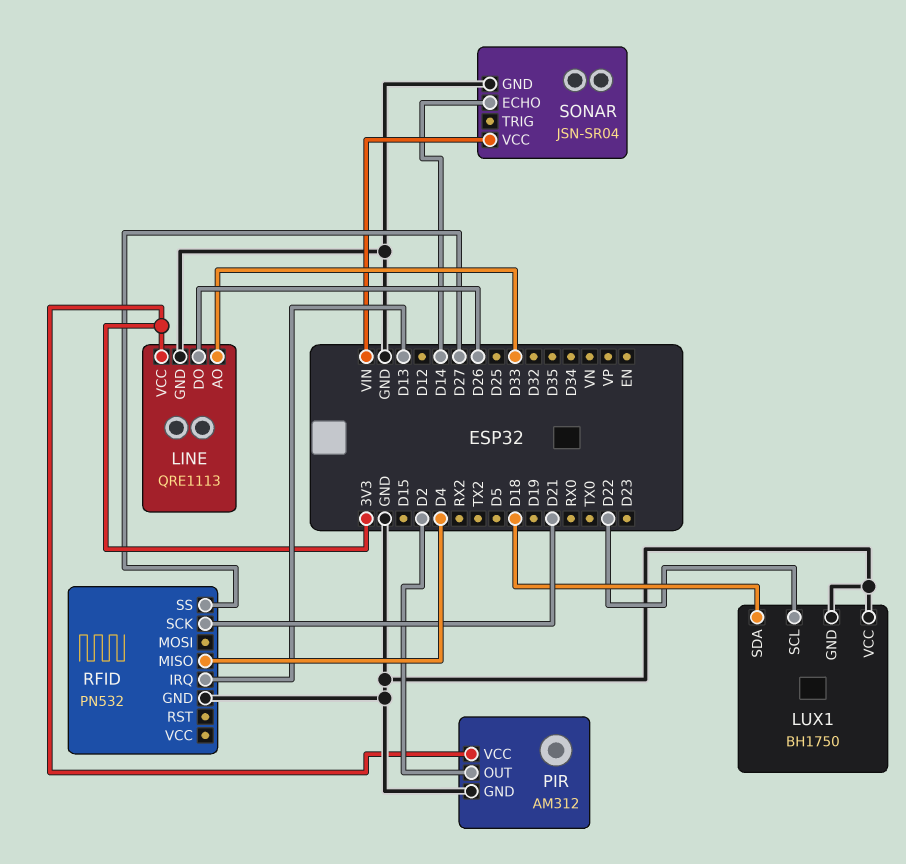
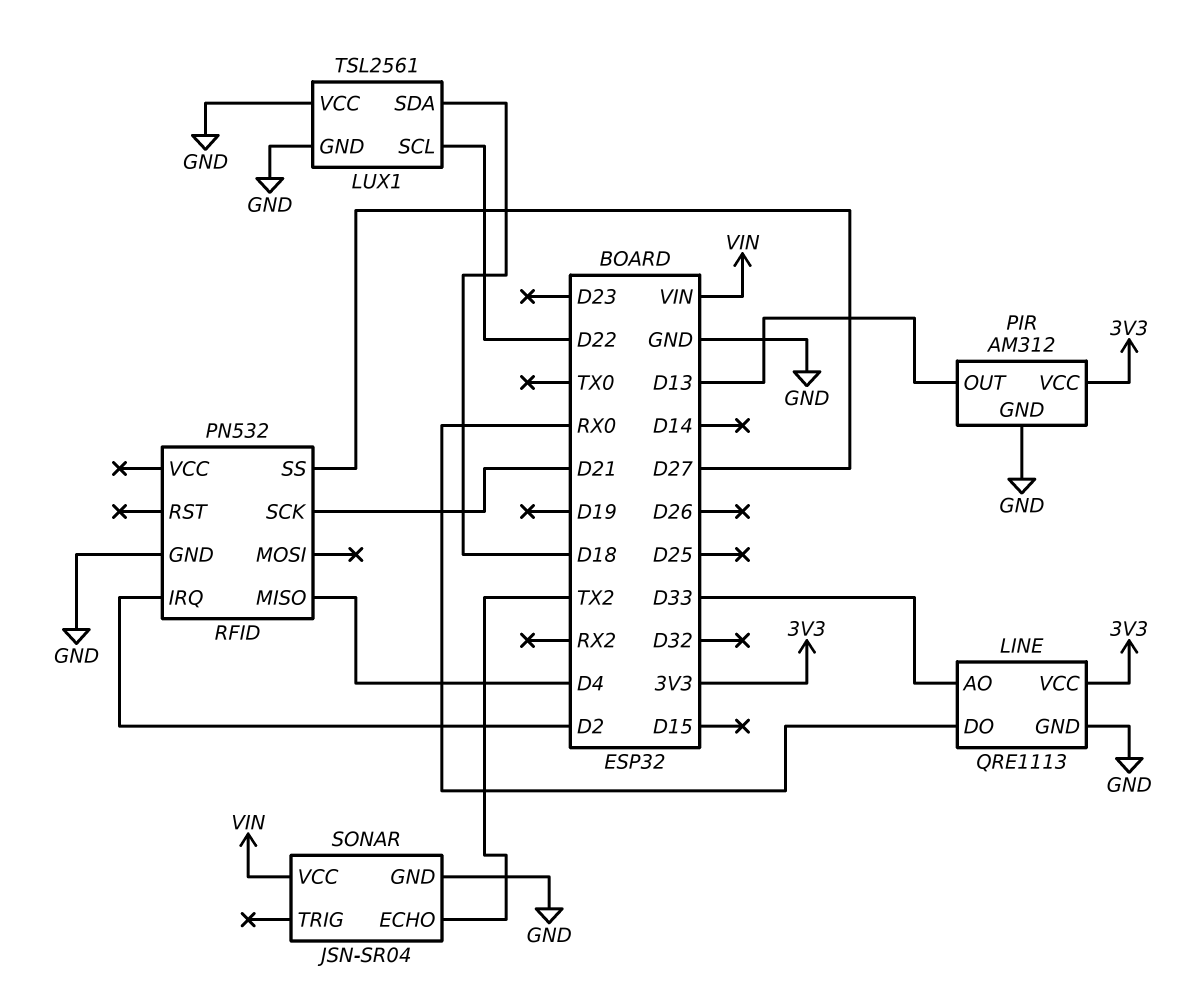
LINE pin DO: D26 -> RX0
LUX1: BH1750 -> TSL2561
PIR pin OUT: D2 -> D13
RFID pin IRQ: D13 -> D2
SONAR pin ECHO: D14 -> TX2

